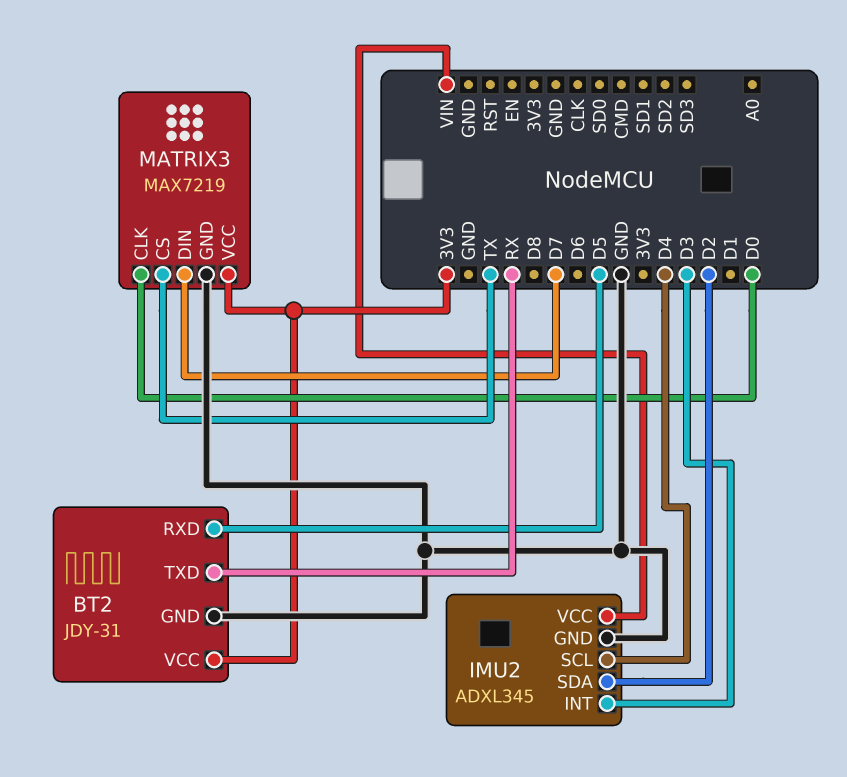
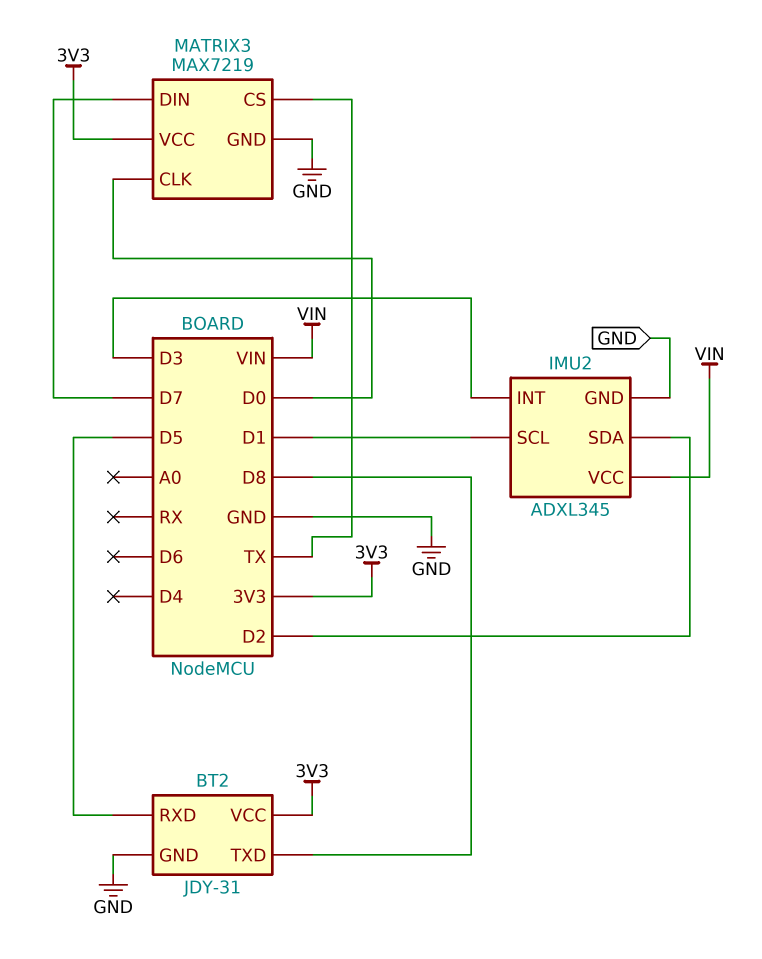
BT2 pin TXD: RX -> D8
IMU2 pin SCL: D4 -> D1

